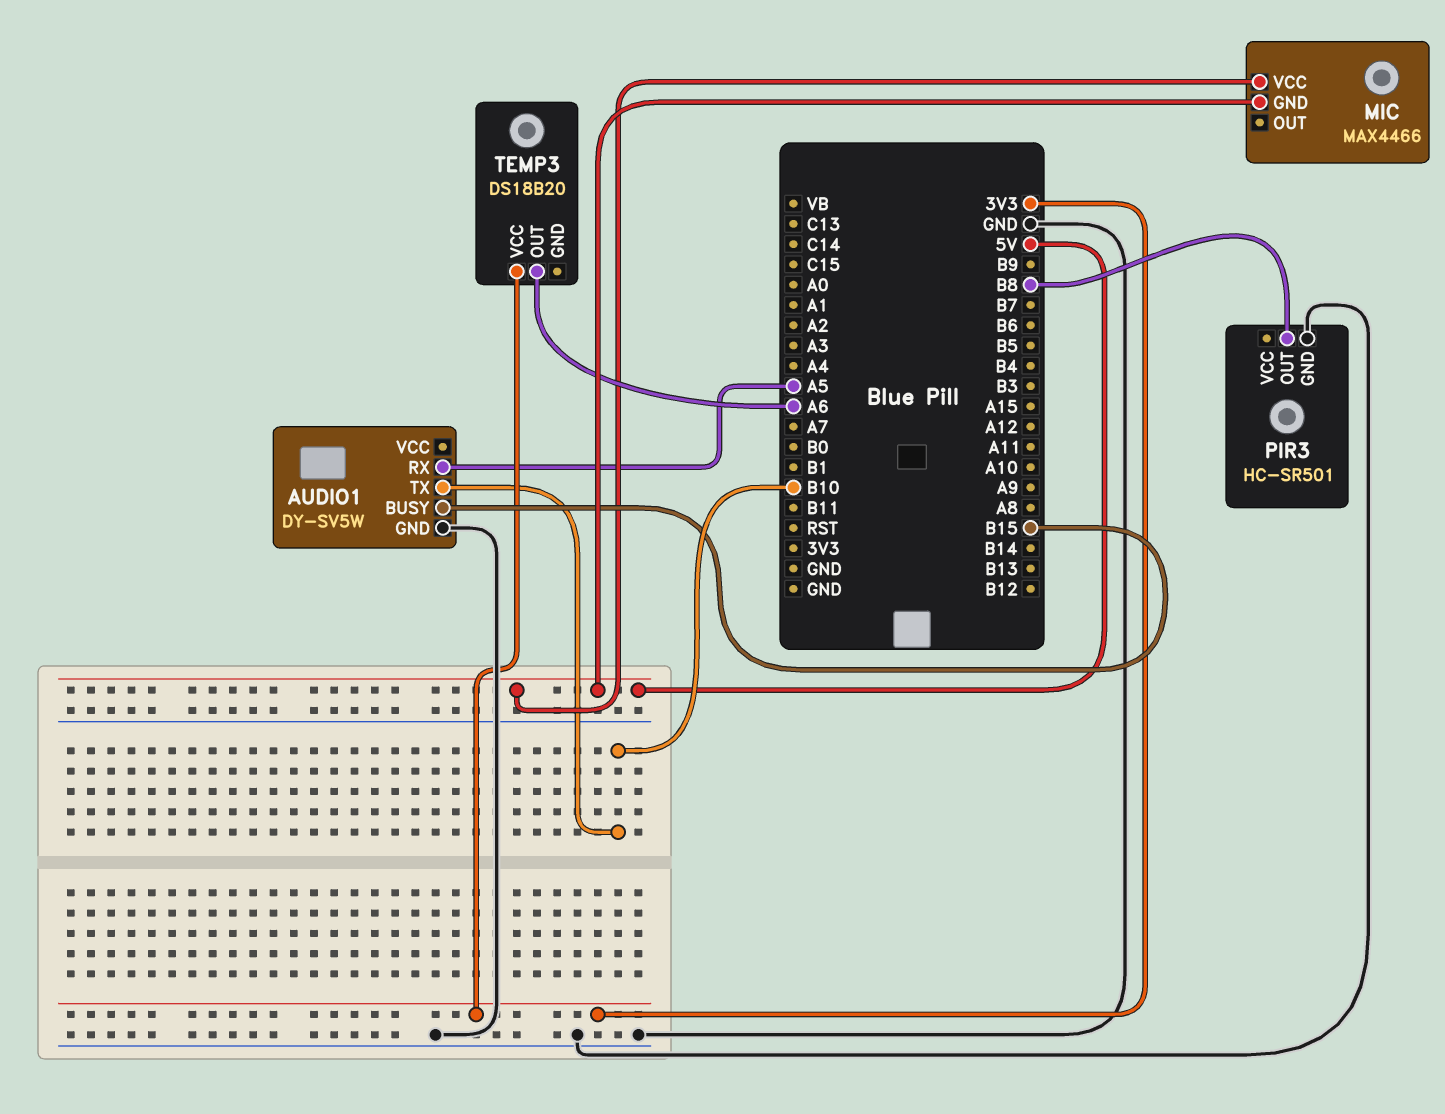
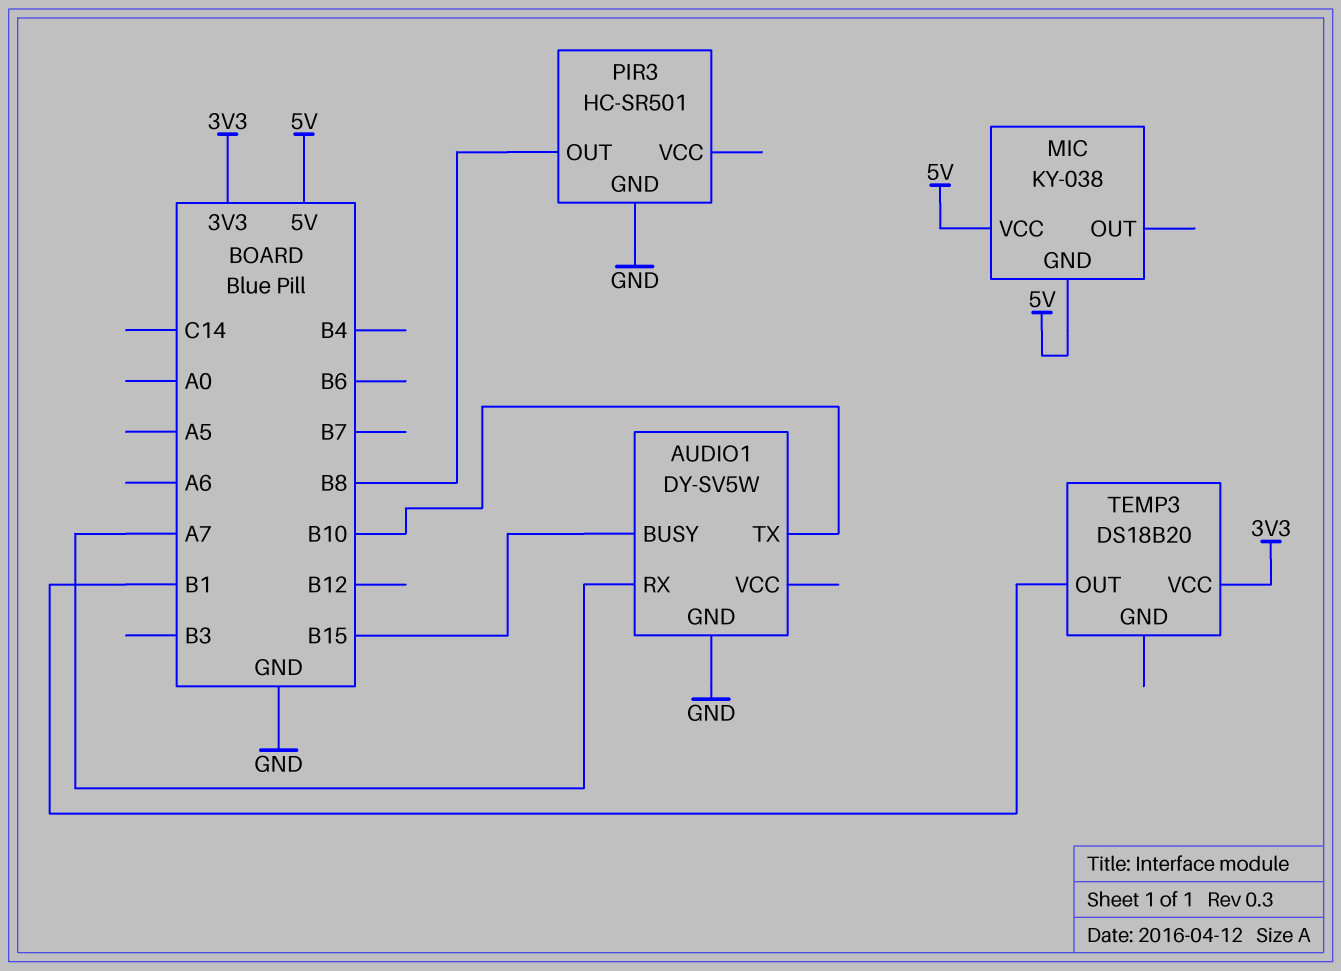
AUDIO1 pin RX: A5 -> A7
MIC: MAX4466 -> KY-038
TEMP3 pin OUT: A6 -> B1

